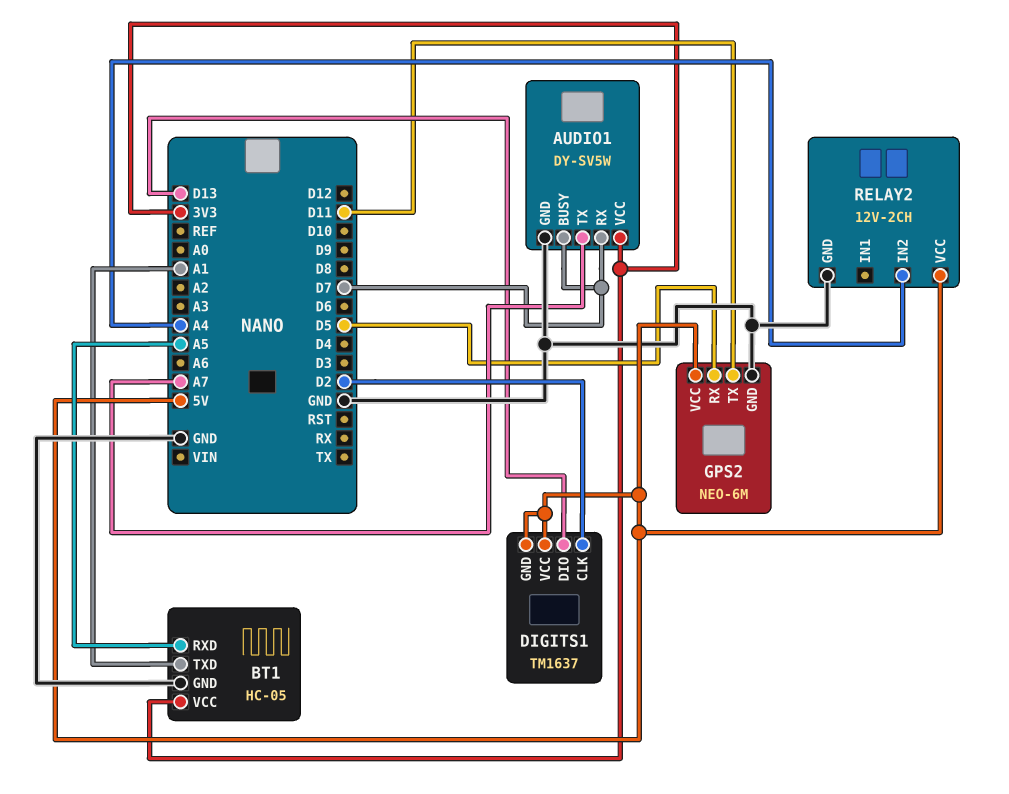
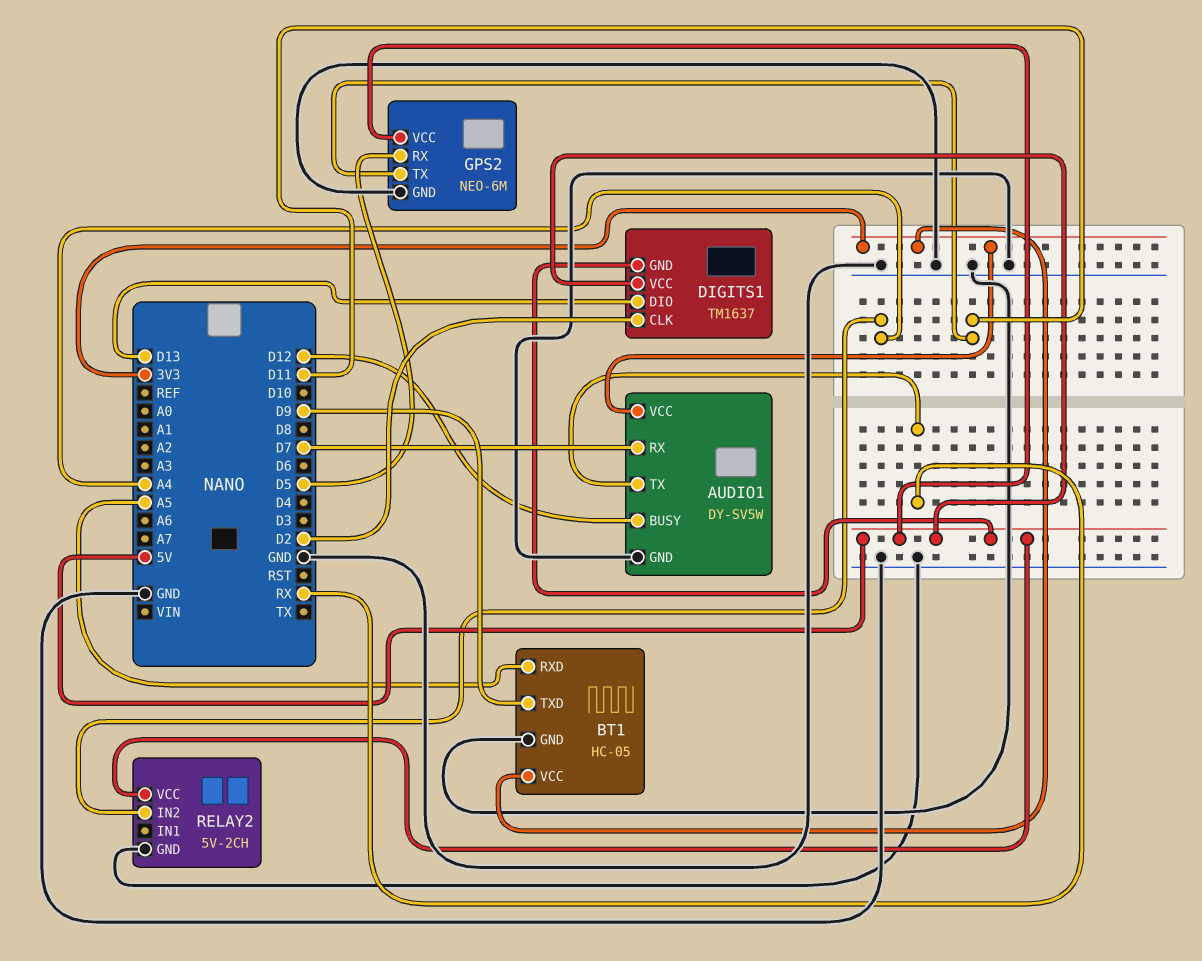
AUDIO1 pin BUSY: D7 -> D12
AUDIO1 pin TX: A7 -> RX
BT1 pin TXD: A1 -> D9
RELAY2: 12V-2CH -> 5V-2CH

